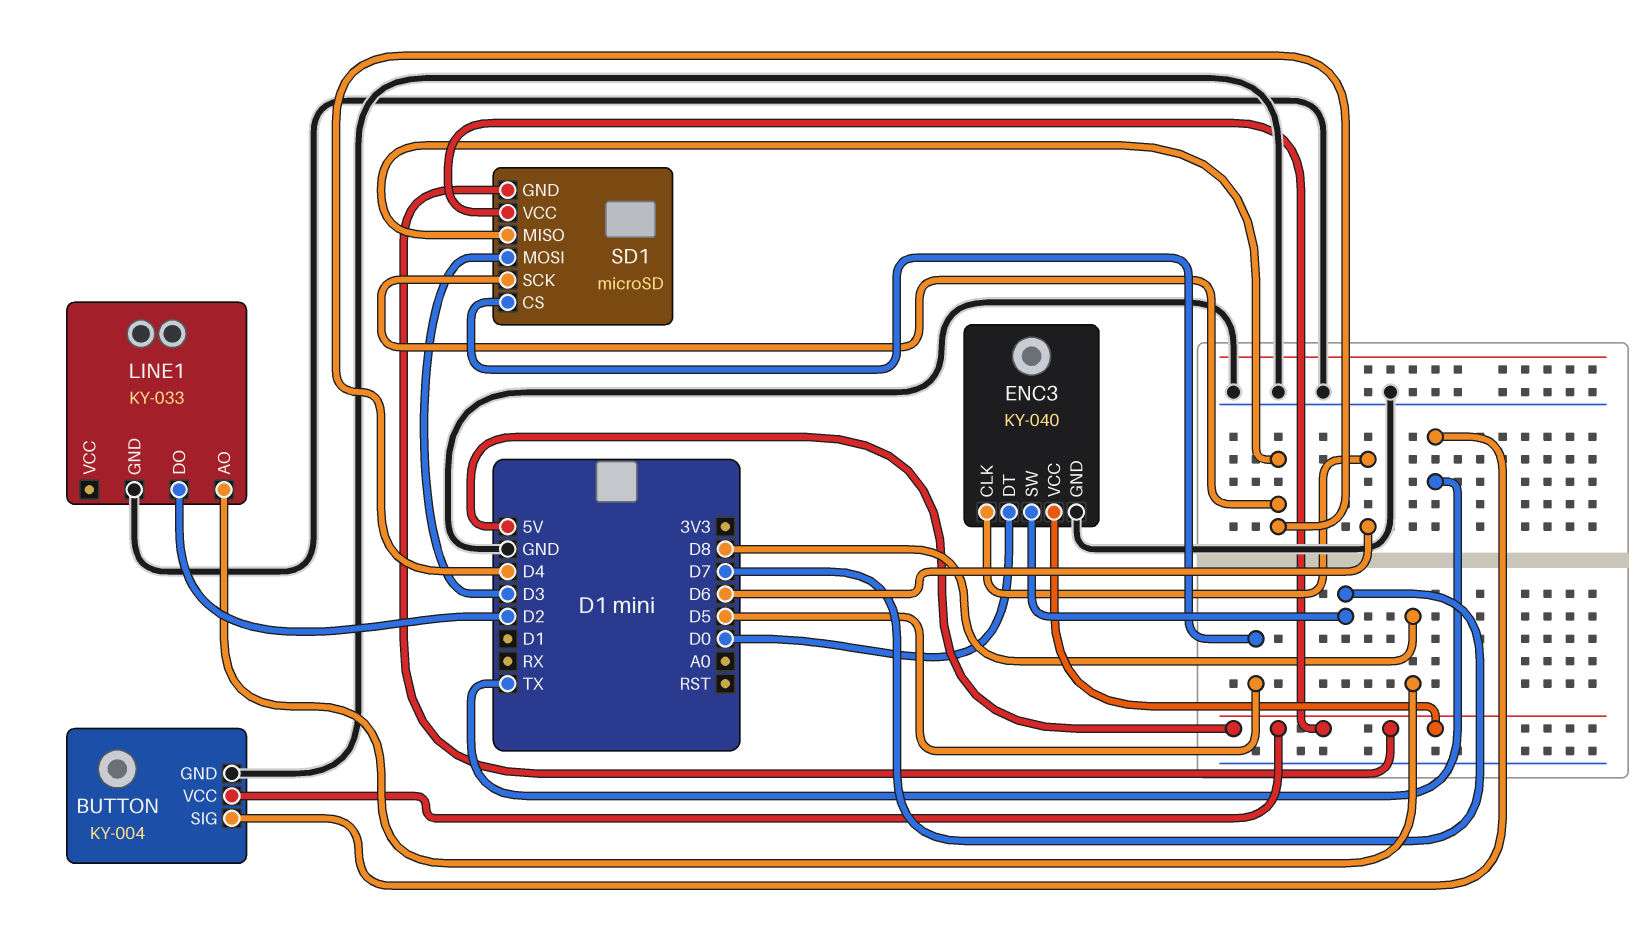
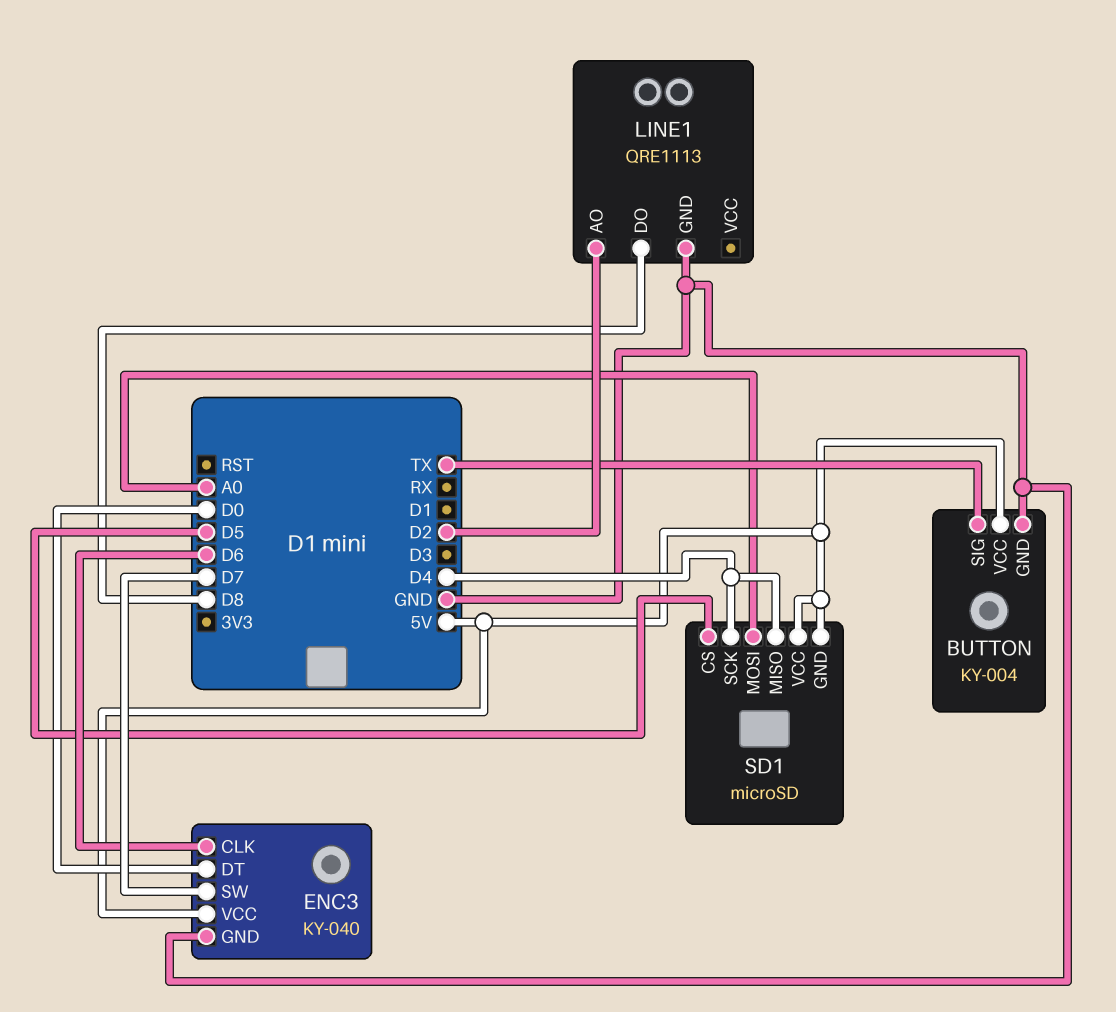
LINE1: KY-033 -> QRE1113
LINE1 pin AO: D8 -> D2
LINE1 pin DO: D2 -> D8
SD1 pin MOSI: D3 -> A0

